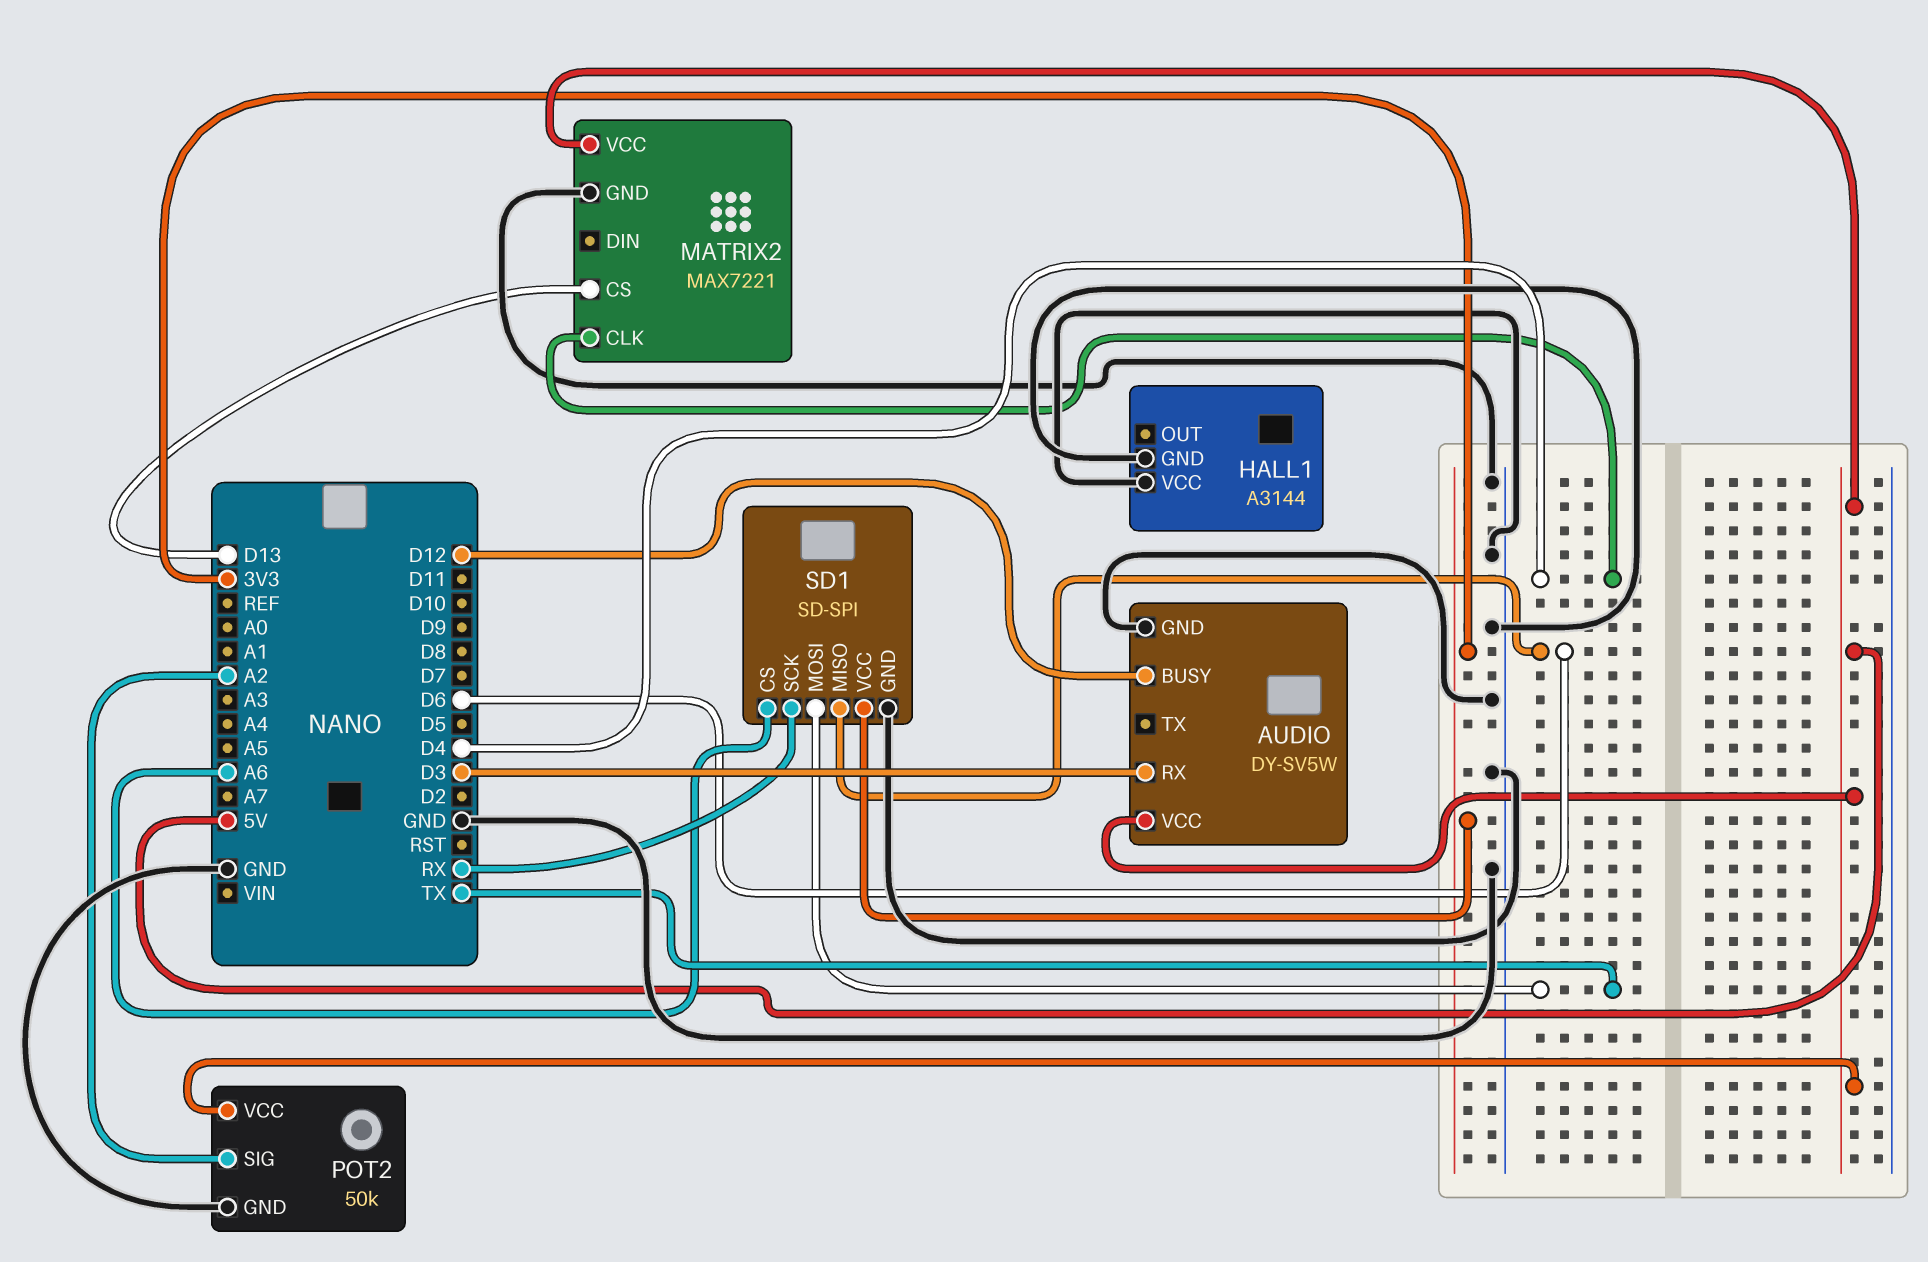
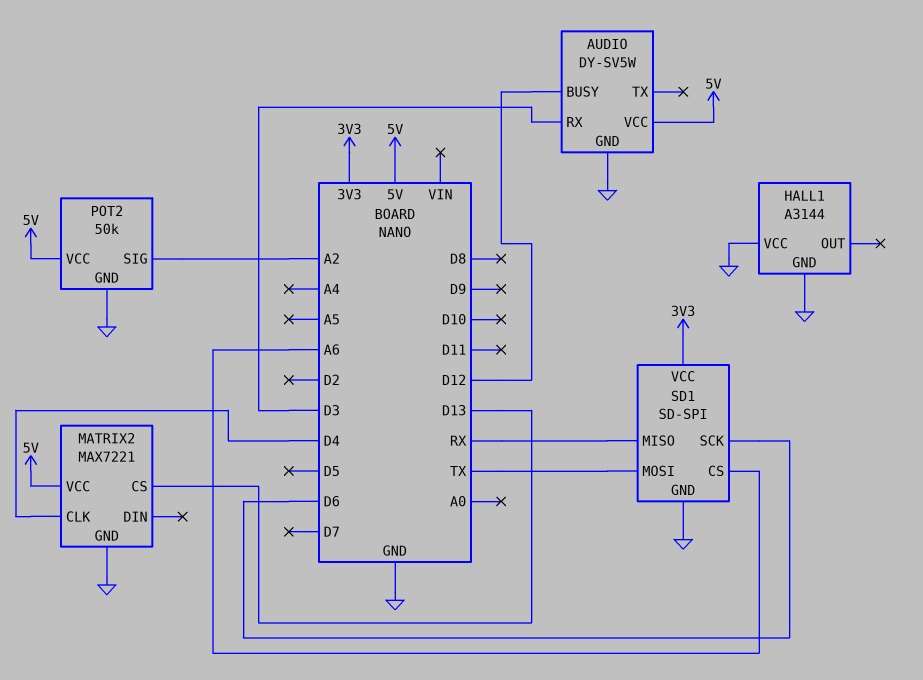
SD1 pin MISO: D6 -> RX
SD1 pin SCK: RX -> D6

